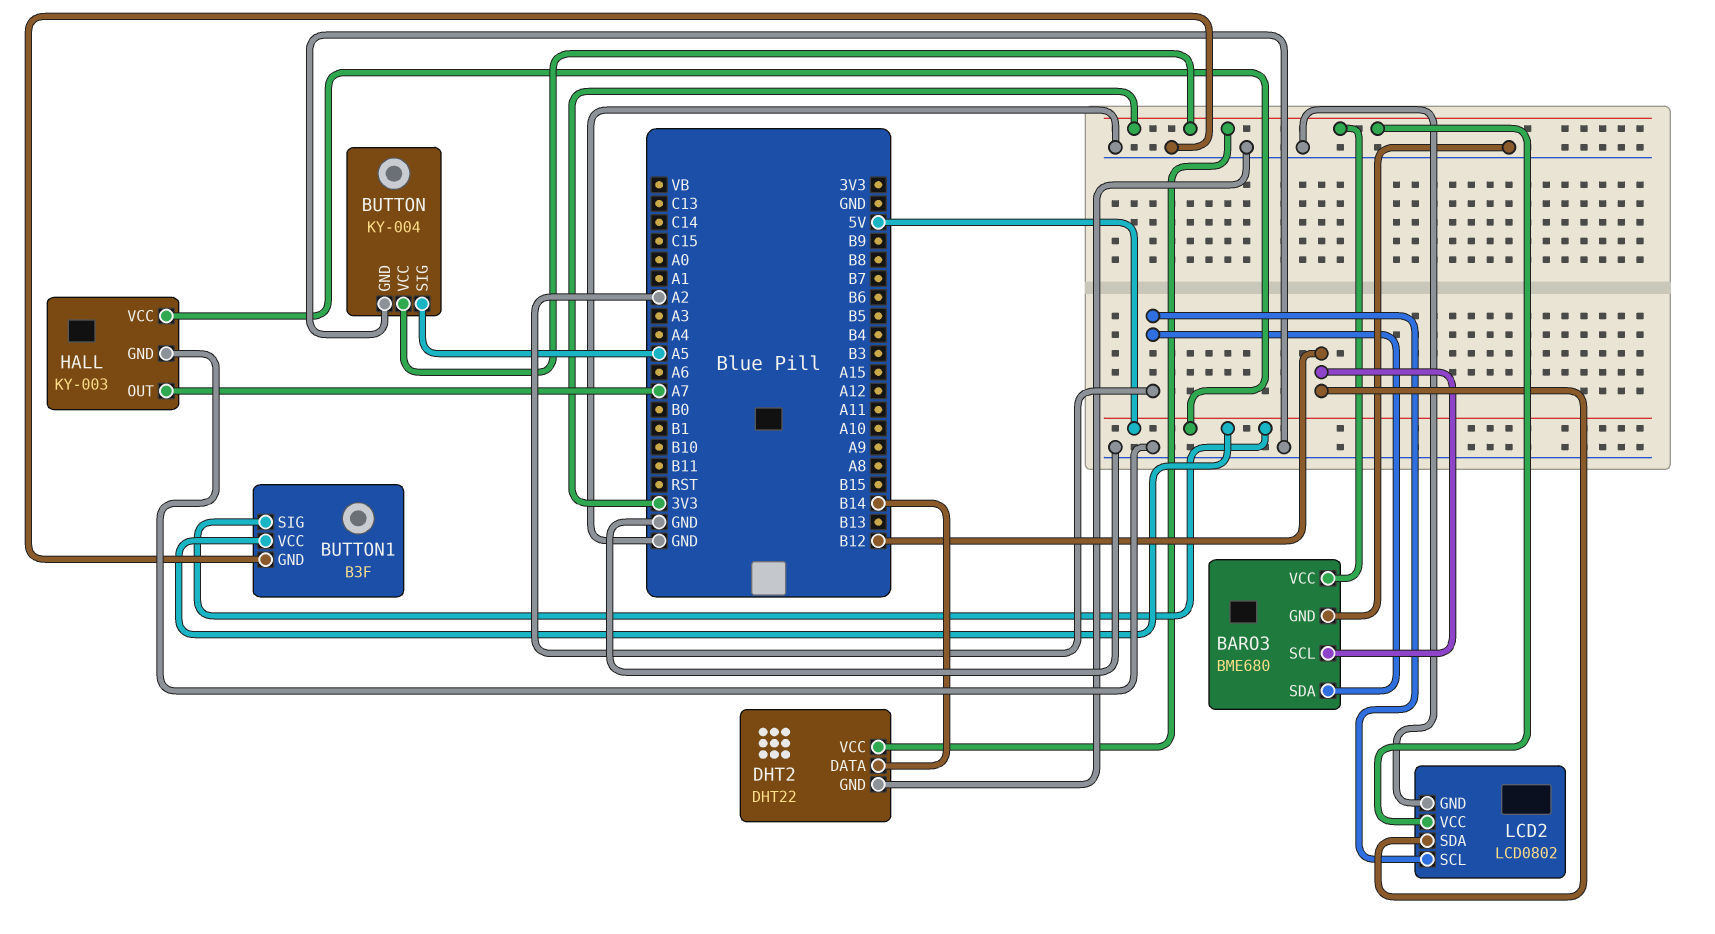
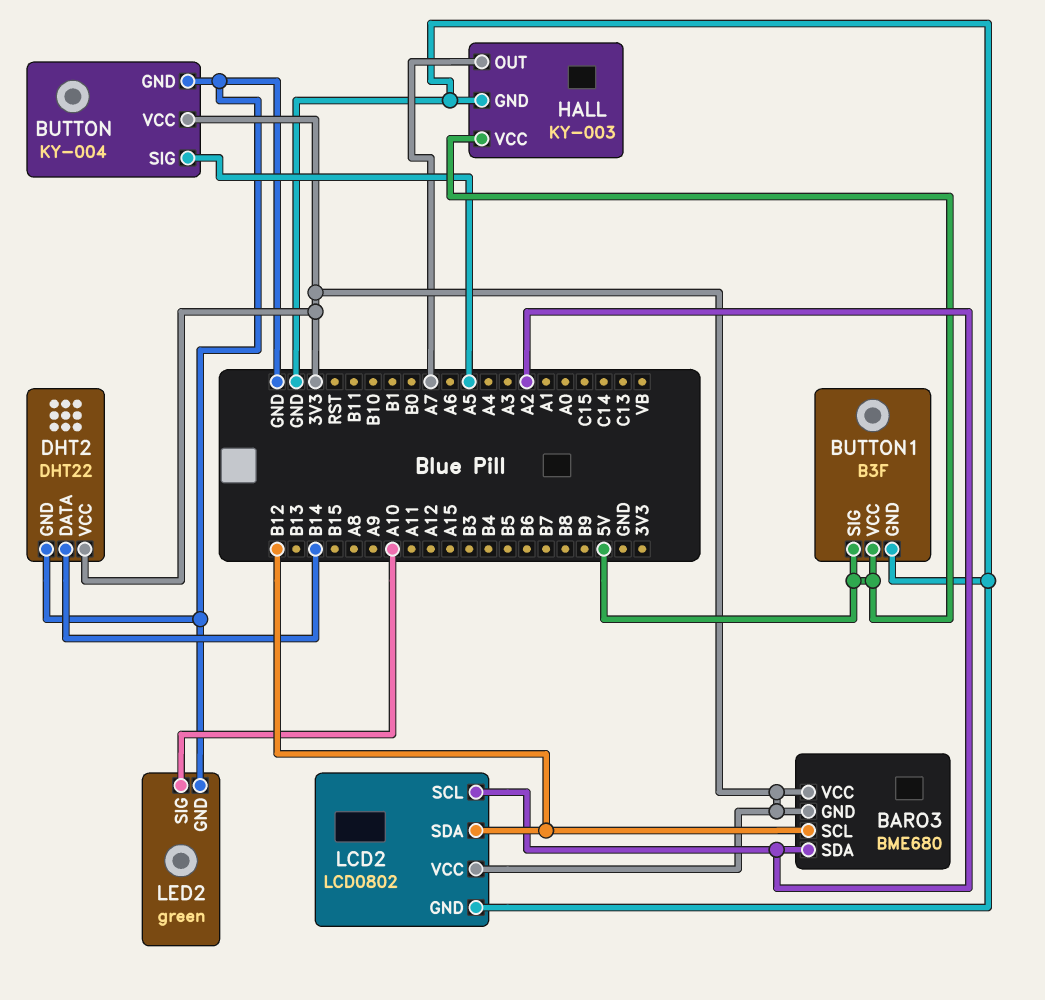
BARO3 pin GND: GND -> 3V3
LED2: none -> green
LED2 pin GND: none -> GND
LED2 pin SIG: none -> A10

